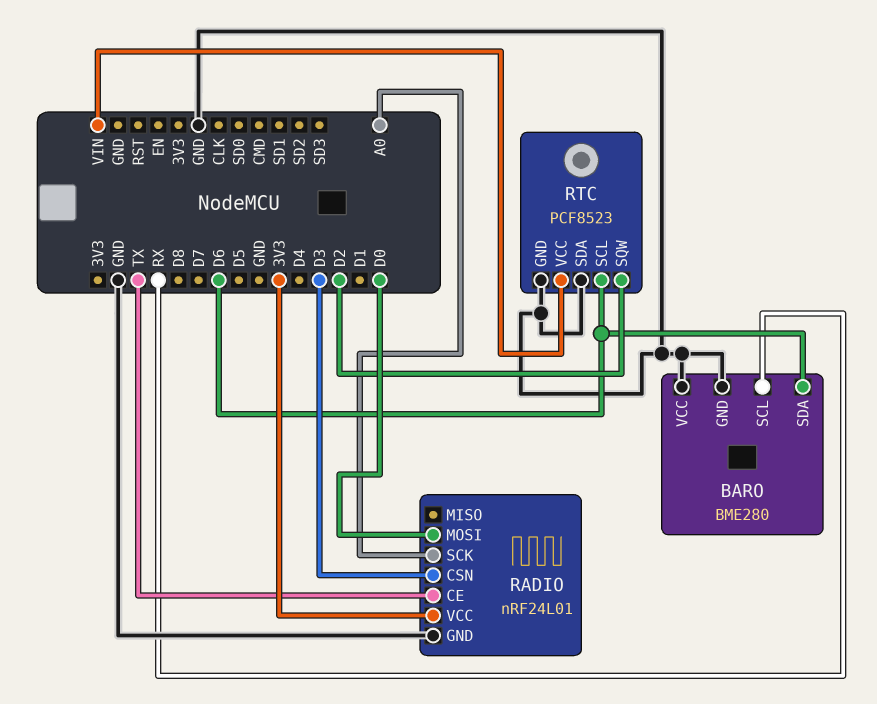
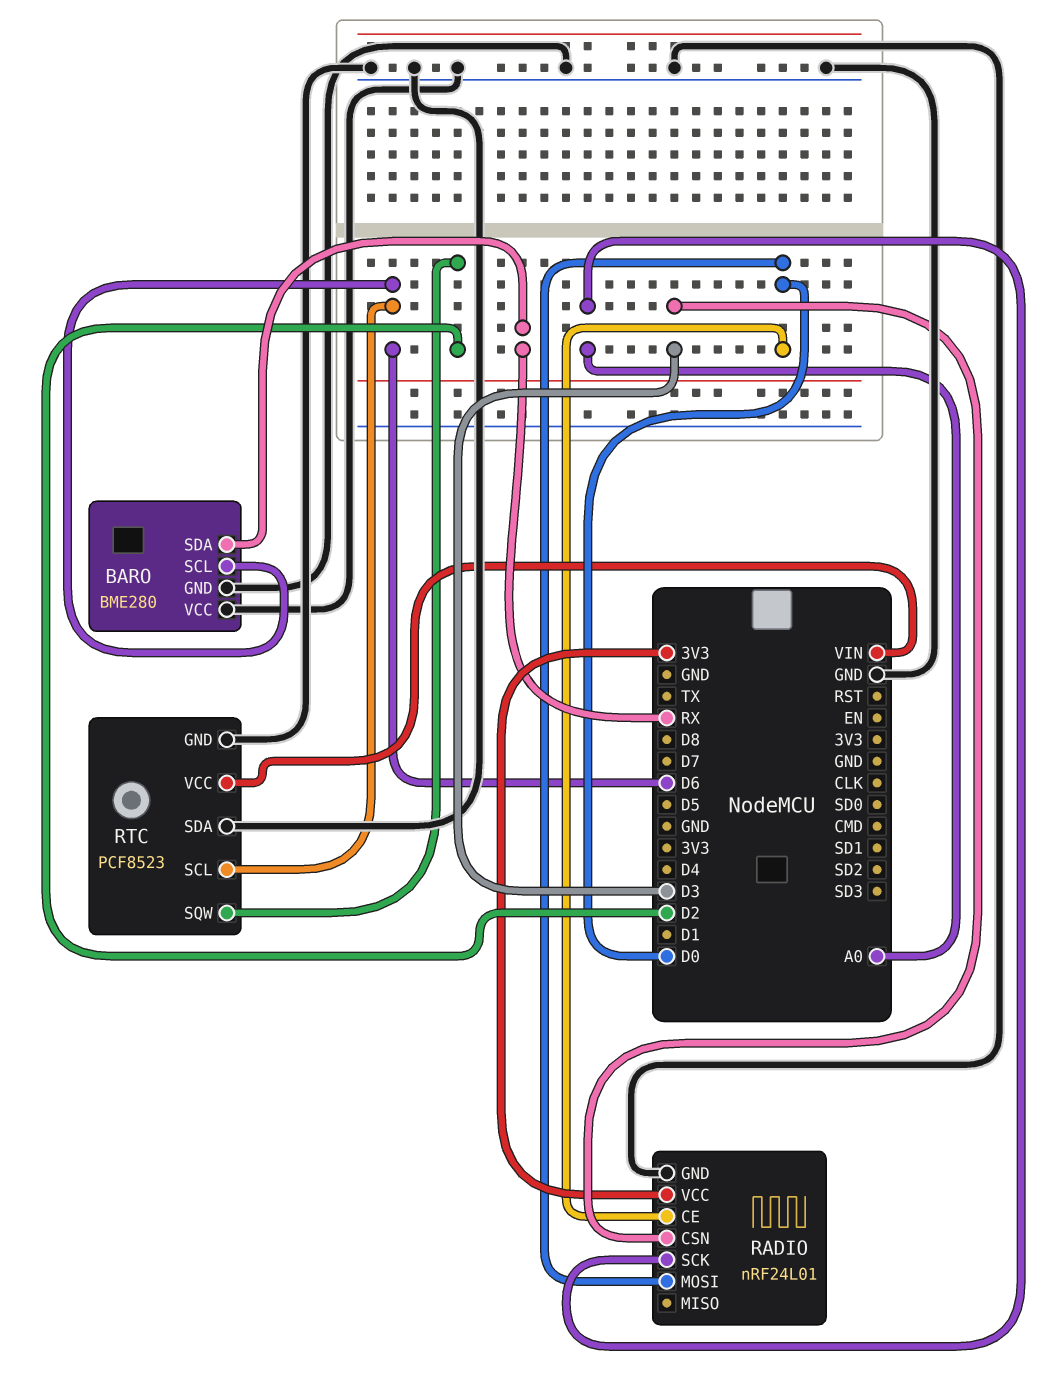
BARO pin SCL: RX -> D6
BARO pin SDA: D6 -> RX
RADIO pin CE: TX -> D0

